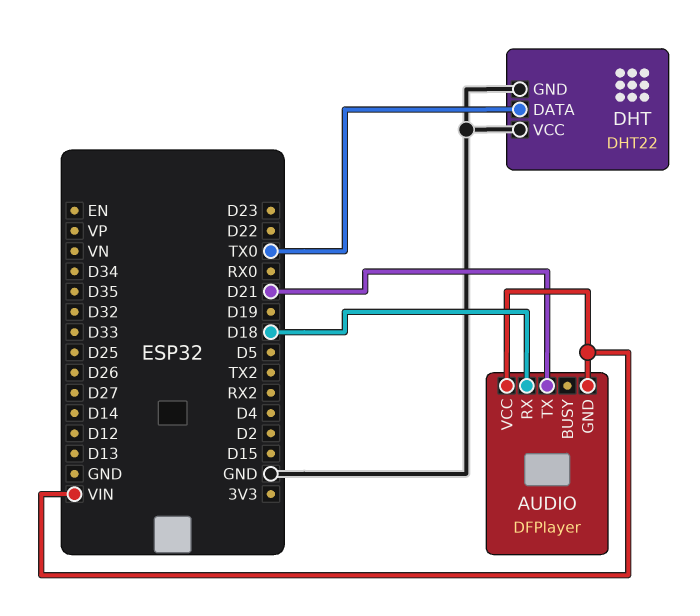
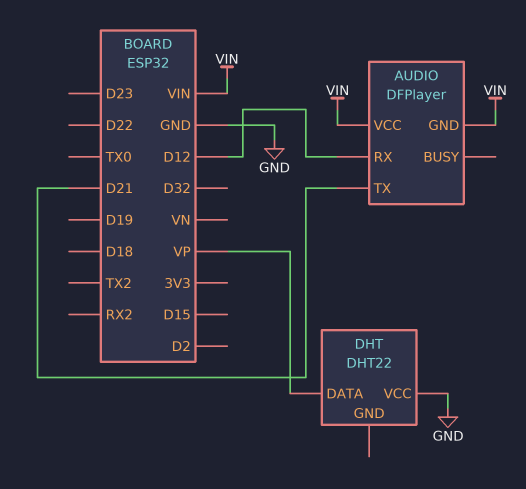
AUDIO pin RX: D18 -> D12
DHT pin DATA: TX0 -> VP
DHT pin GND: GND -> none

